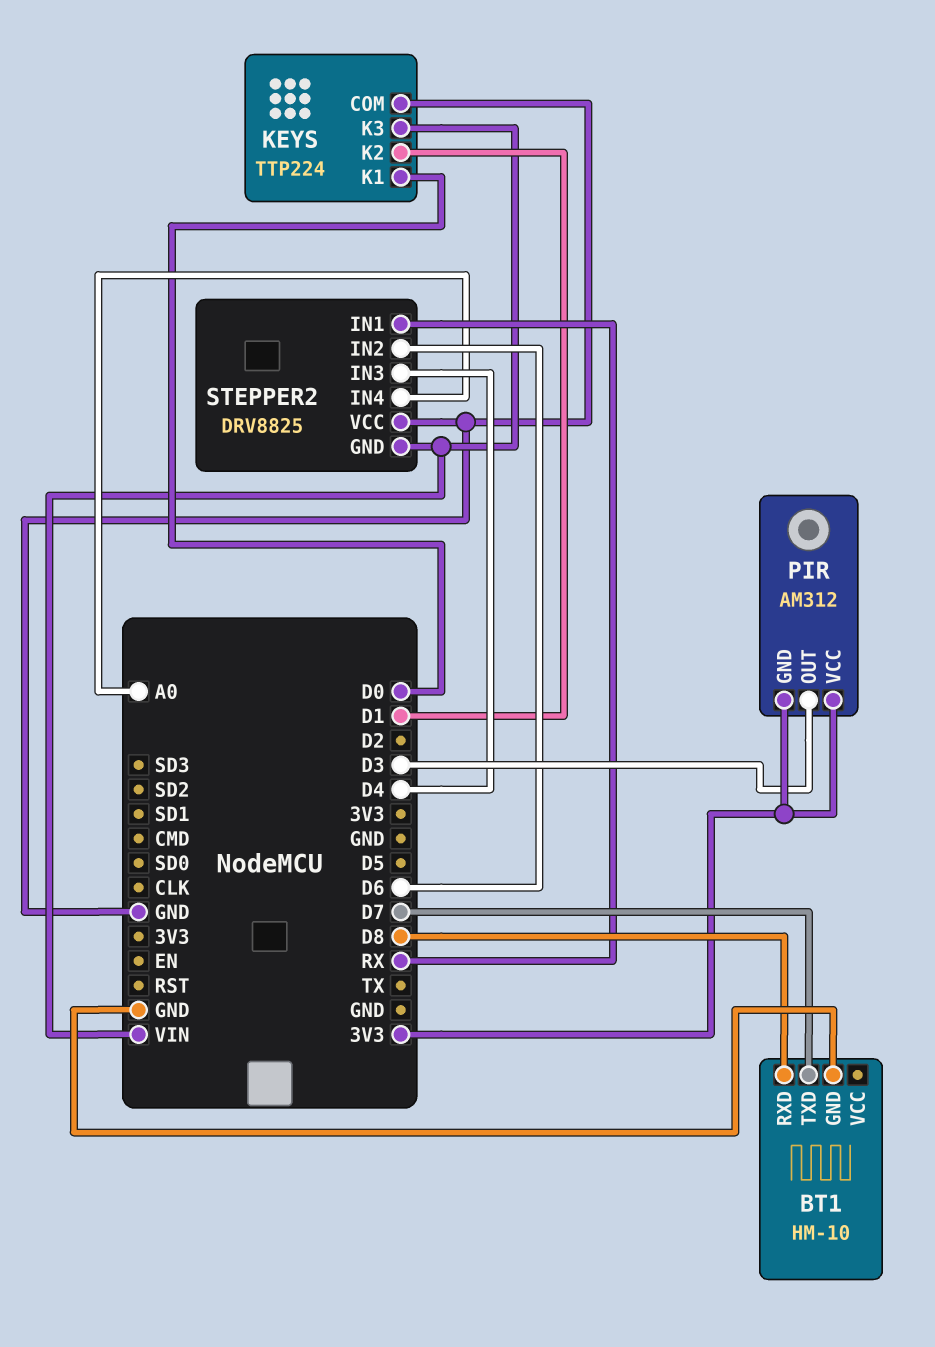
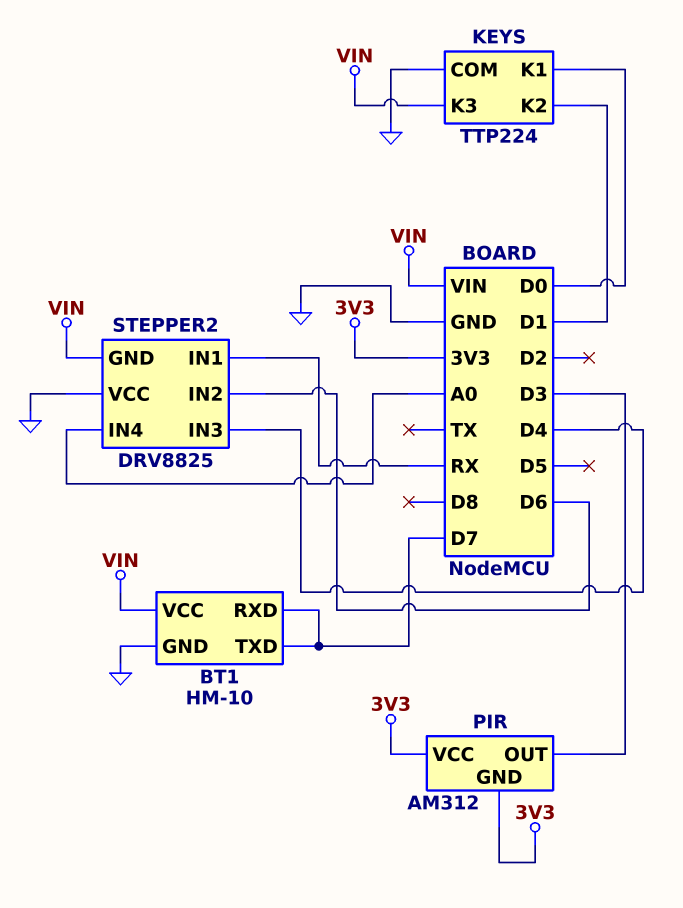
BT1 pin RXD: D8 -> D7
BT1 pin VCC: none -> VIN

